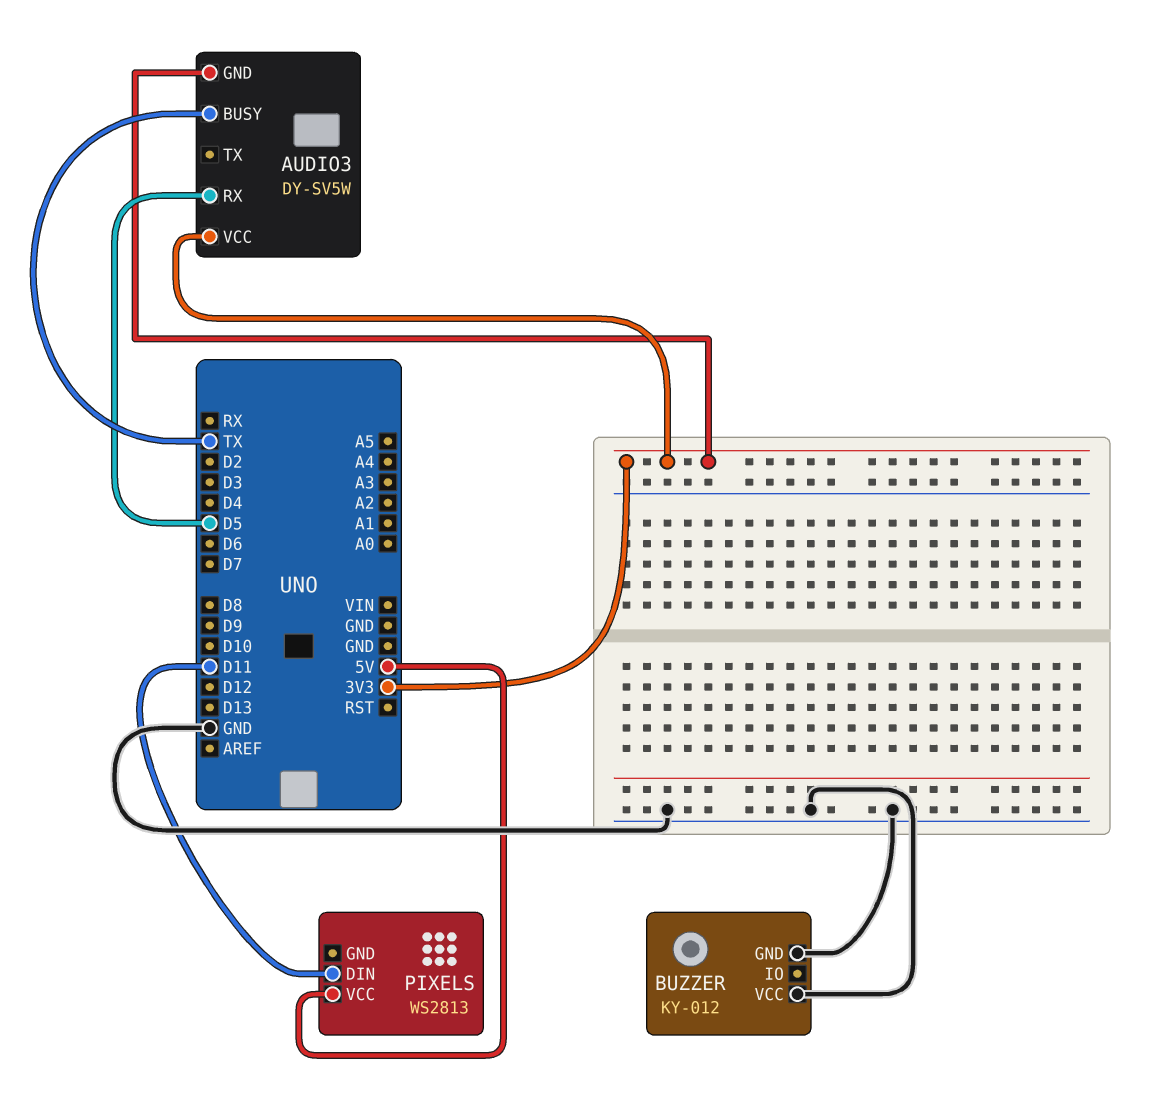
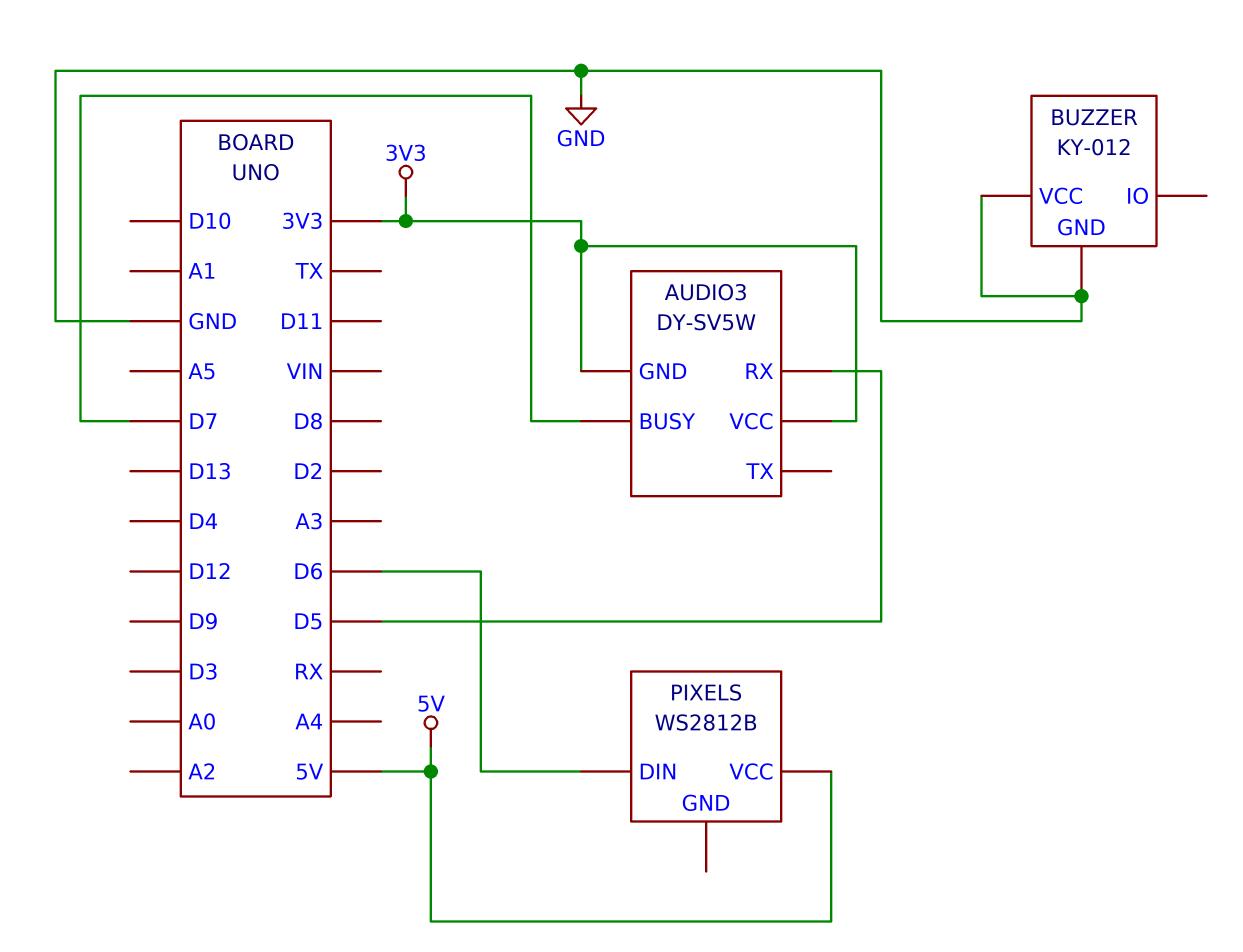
AUDIO3 pin BUSY: TX -> D7
PIXELS: WS2813 -> WS2812B
PIXELS pin DIN: D11 -> D6

